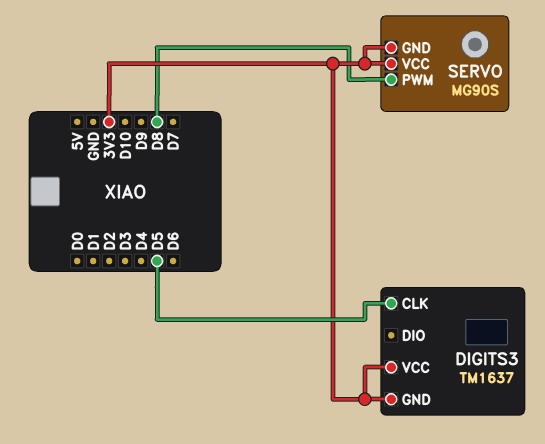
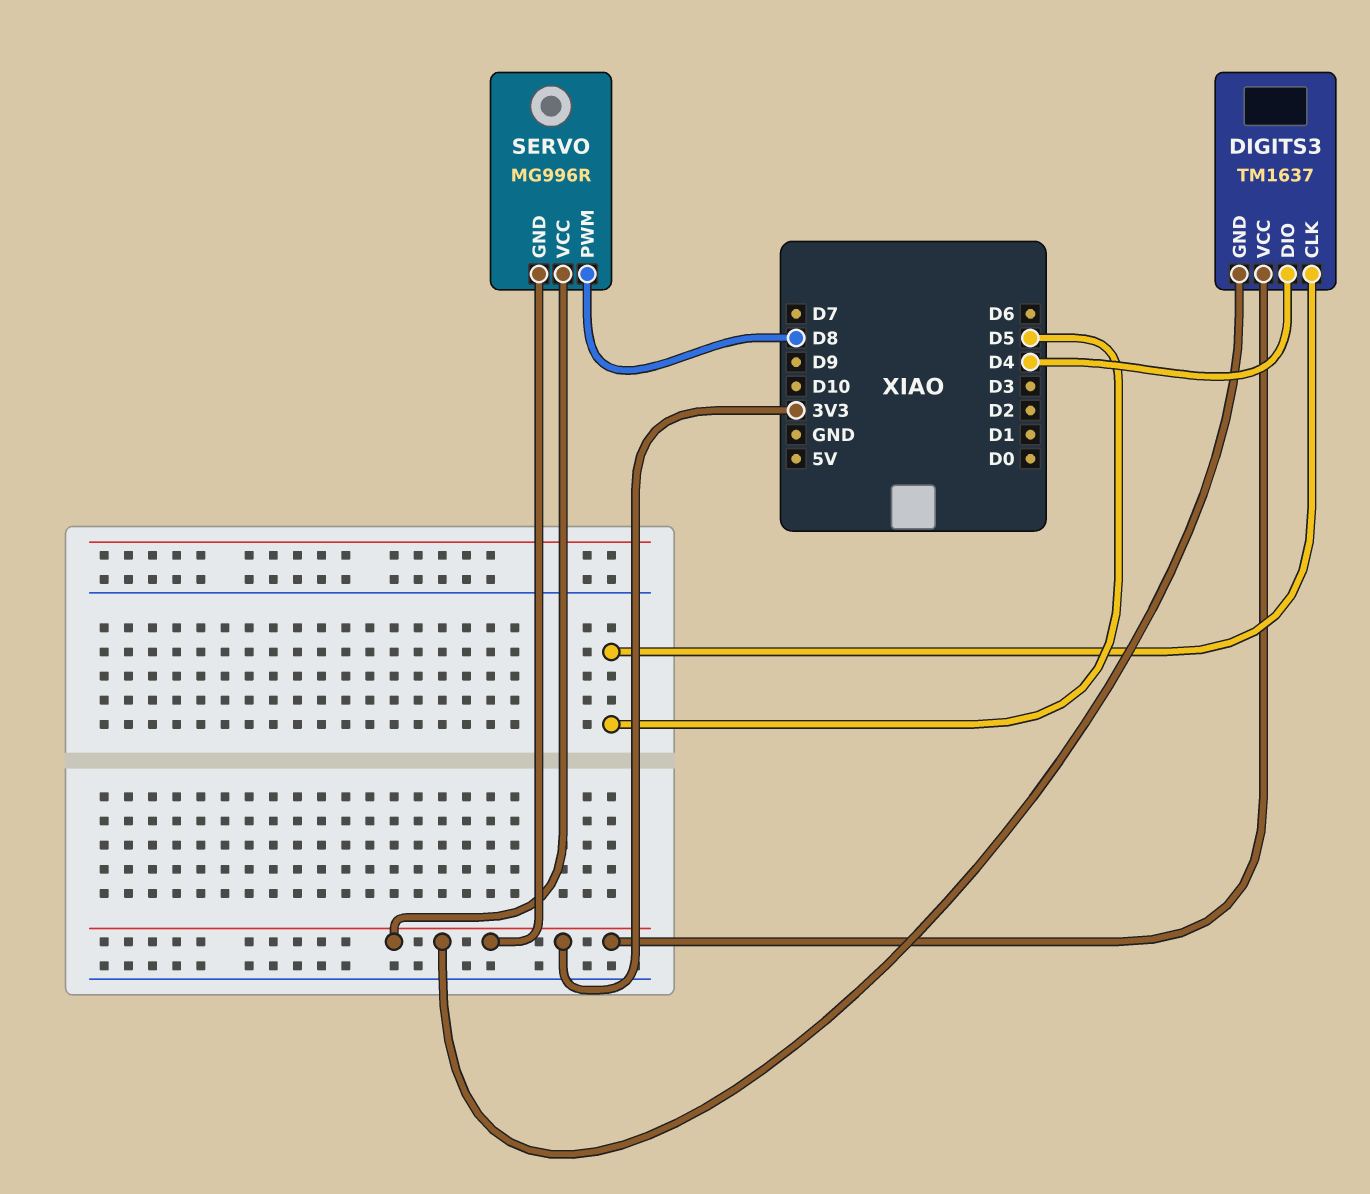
DIGITS3 pin DIO: none -> D4
SERVO: MG90S -> MG996R

